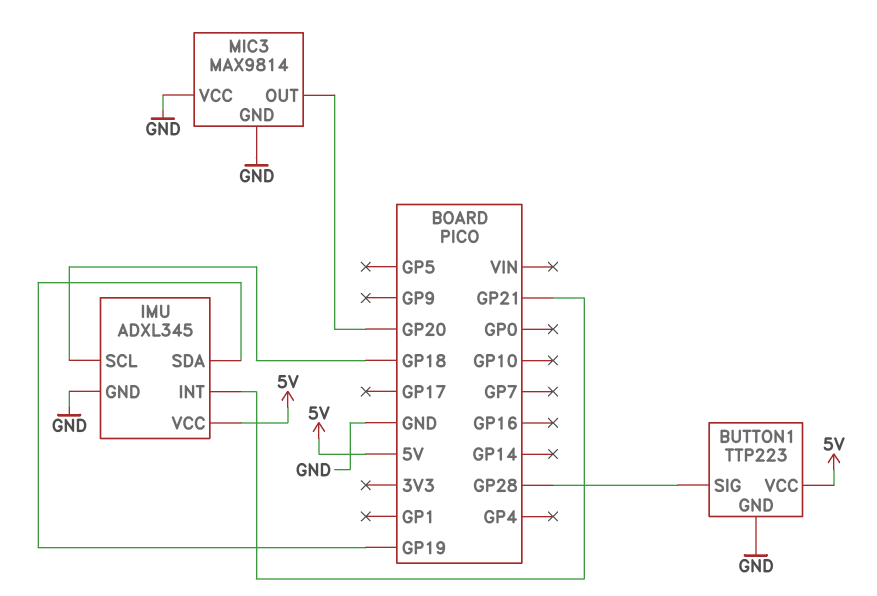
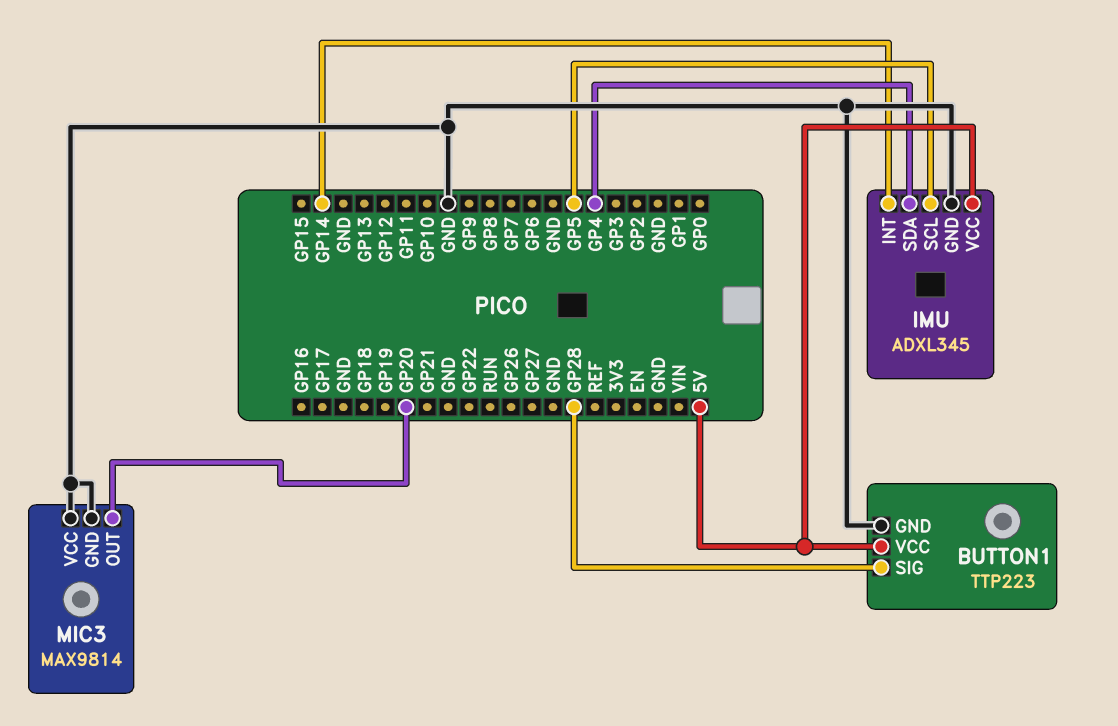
IMU pin INT: GP21 -> GP14
IMU pin SCL: GP18 -> GP5
IMU pin SDA: GP19 -> GP4

